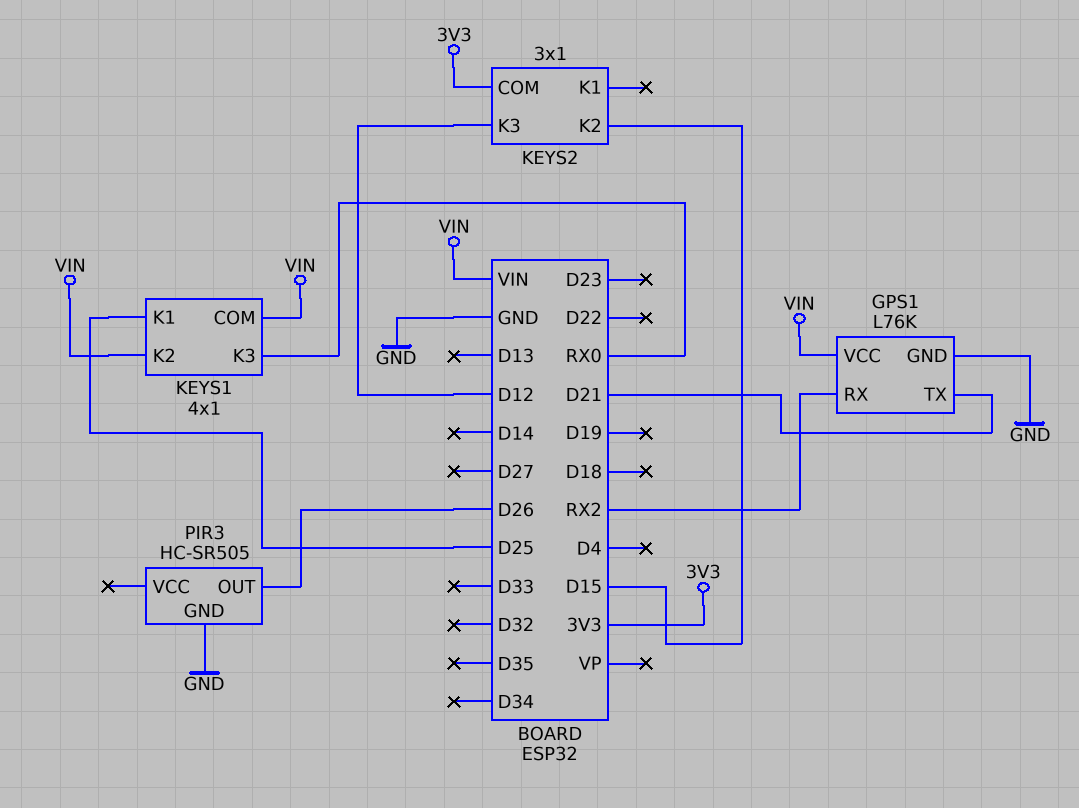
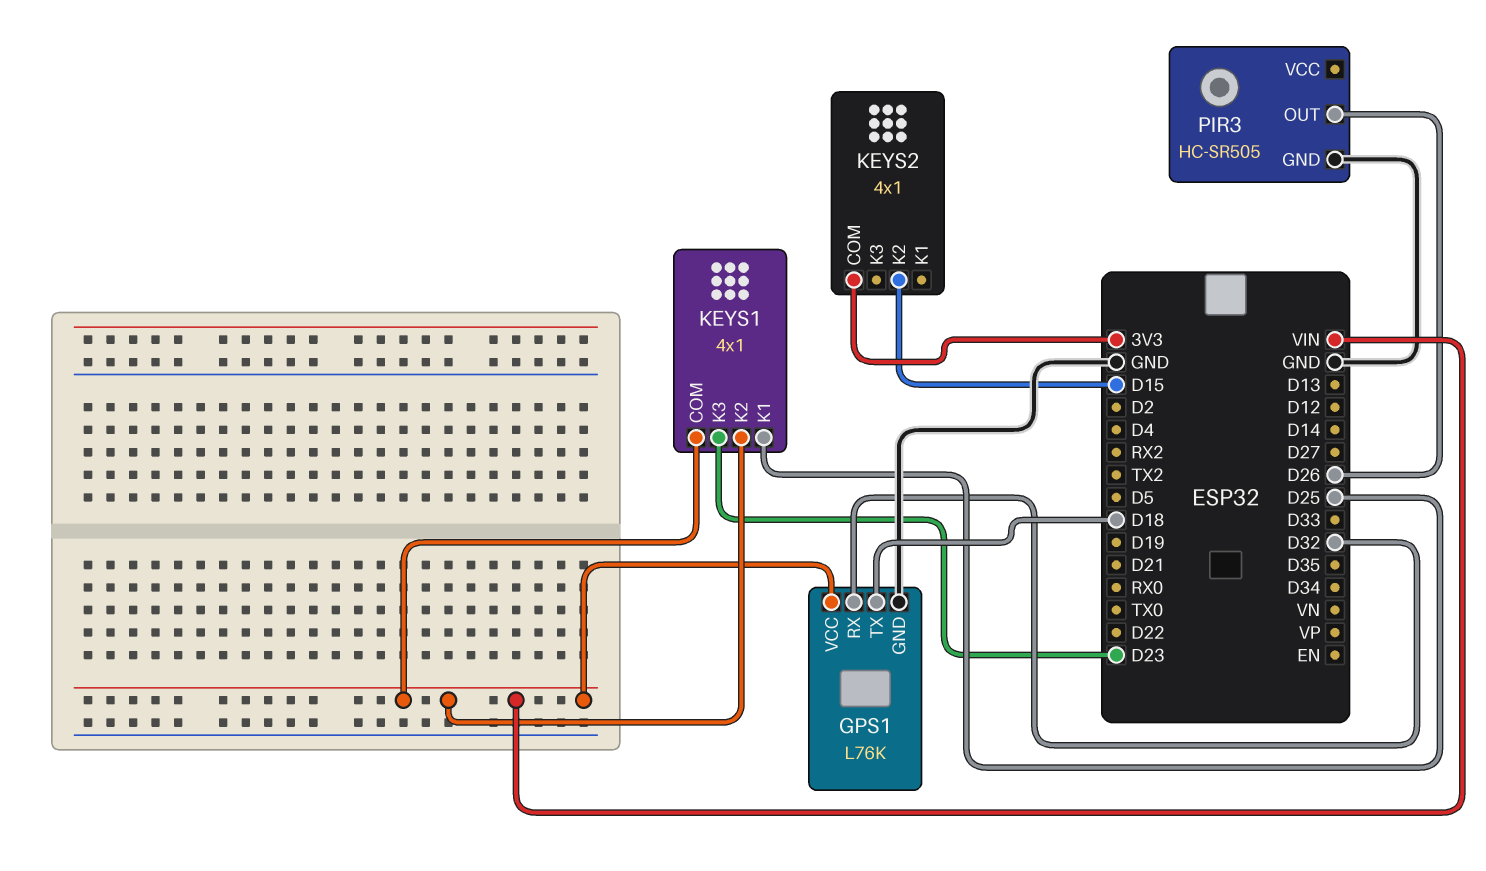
GPS1 pin RX: RX2 -> D32
GPS1 pin TX: D21 -> D18
KEYS1 pin K3: RX0 -> D23
KEYS2: 3x1 -> 4x1
KEYS2 pin K3: D12 -> none

